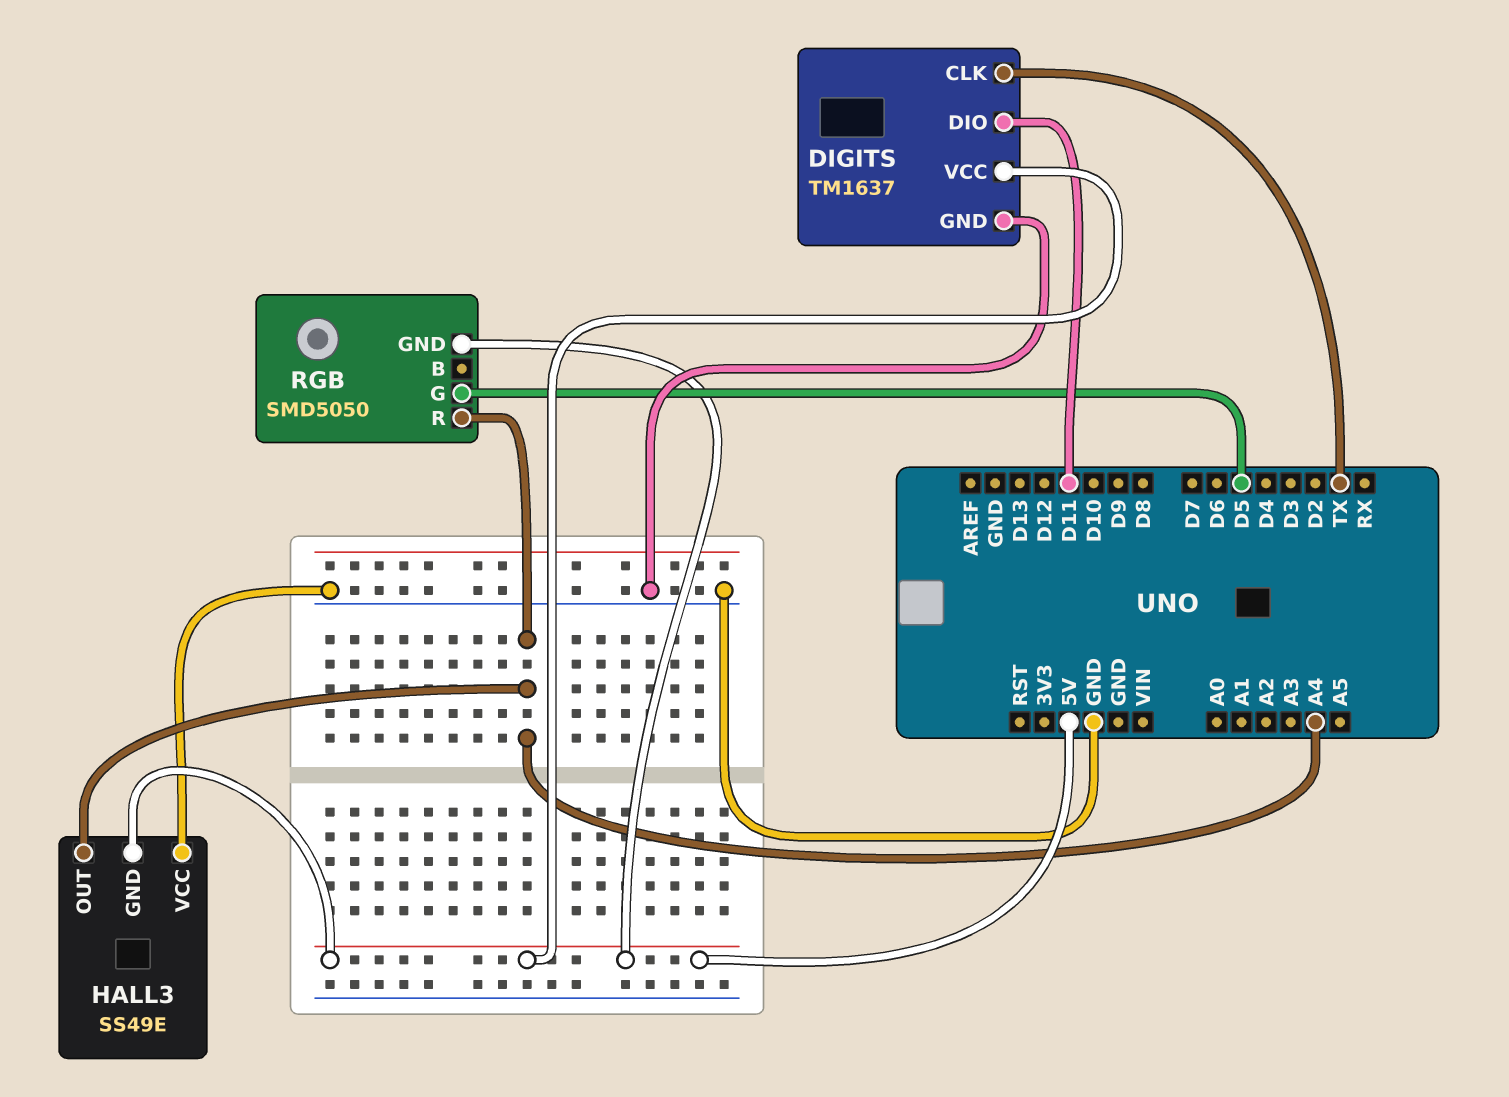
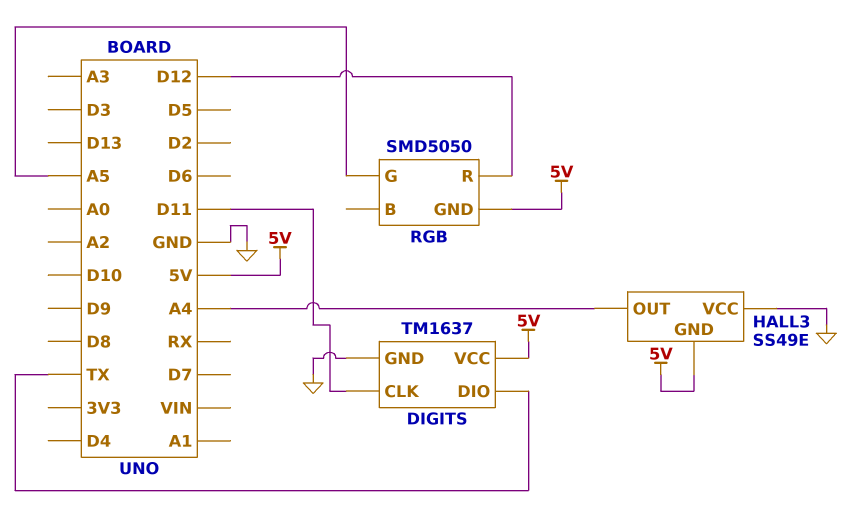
DIGITS pin CLK: TX -> D11
DIGITS pin DIO: D11 -> TX
RGB pin G: D5 -> A5
RGB pin R: A4 -> D12

